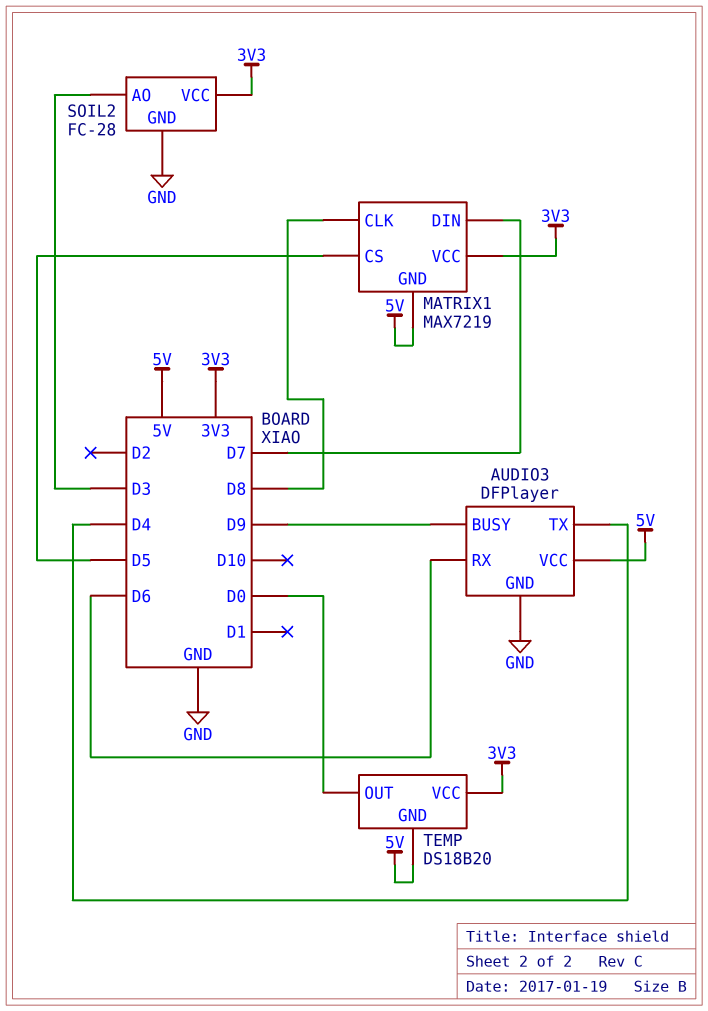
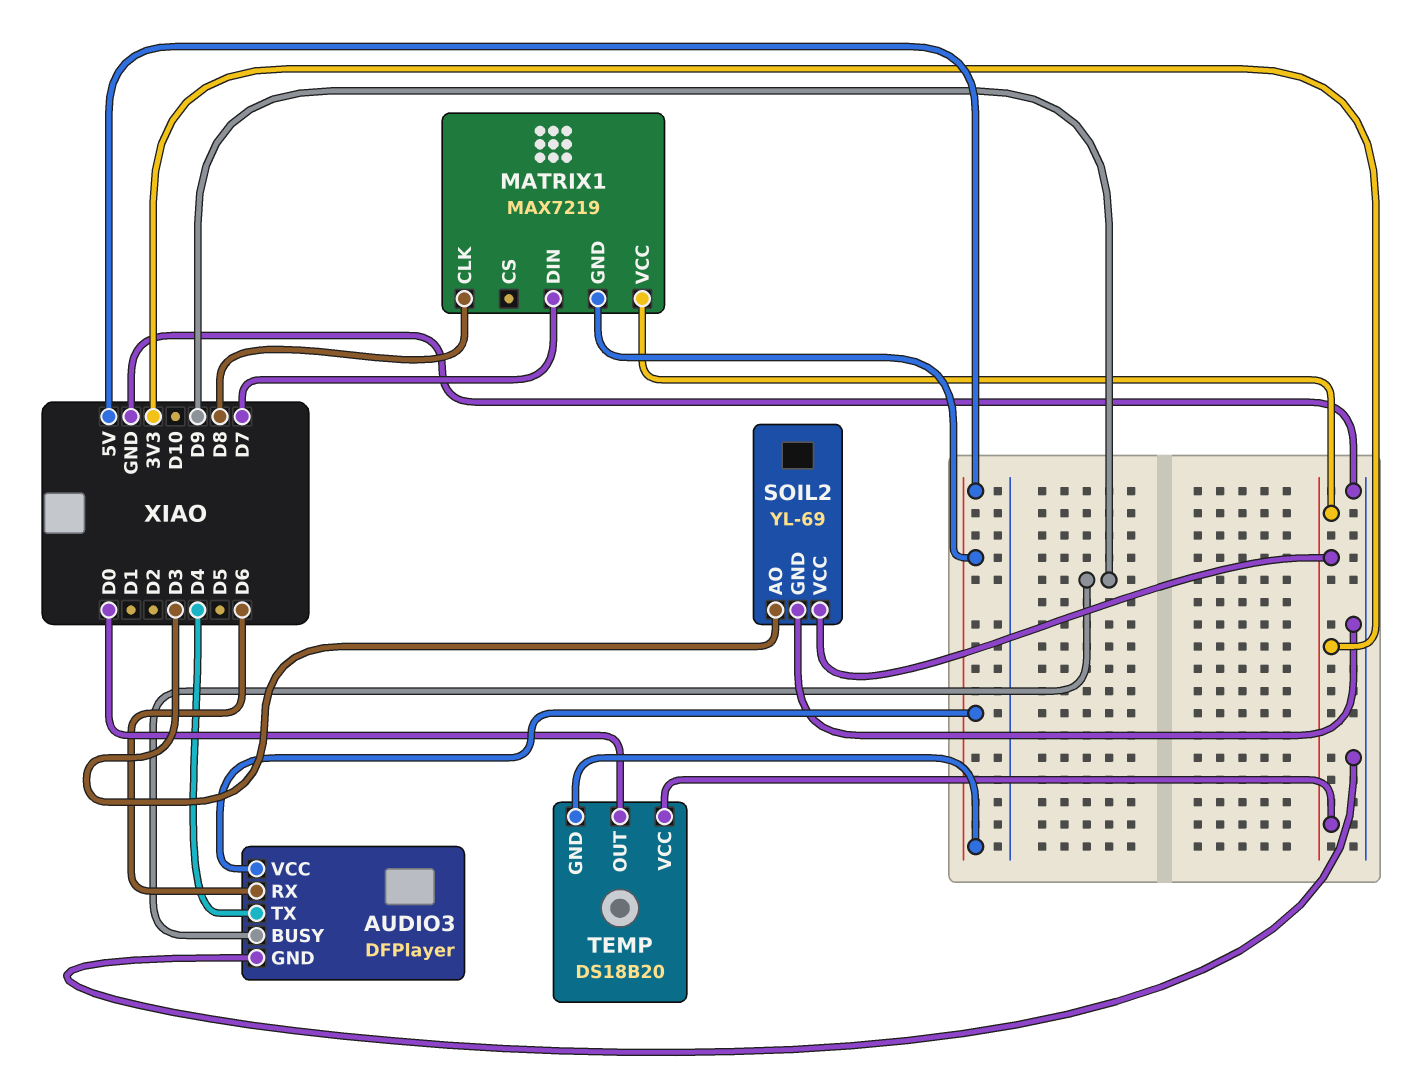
MATRIX1 pin CS: D5 -> none
SOIL2: FC-28 -> YL-69

